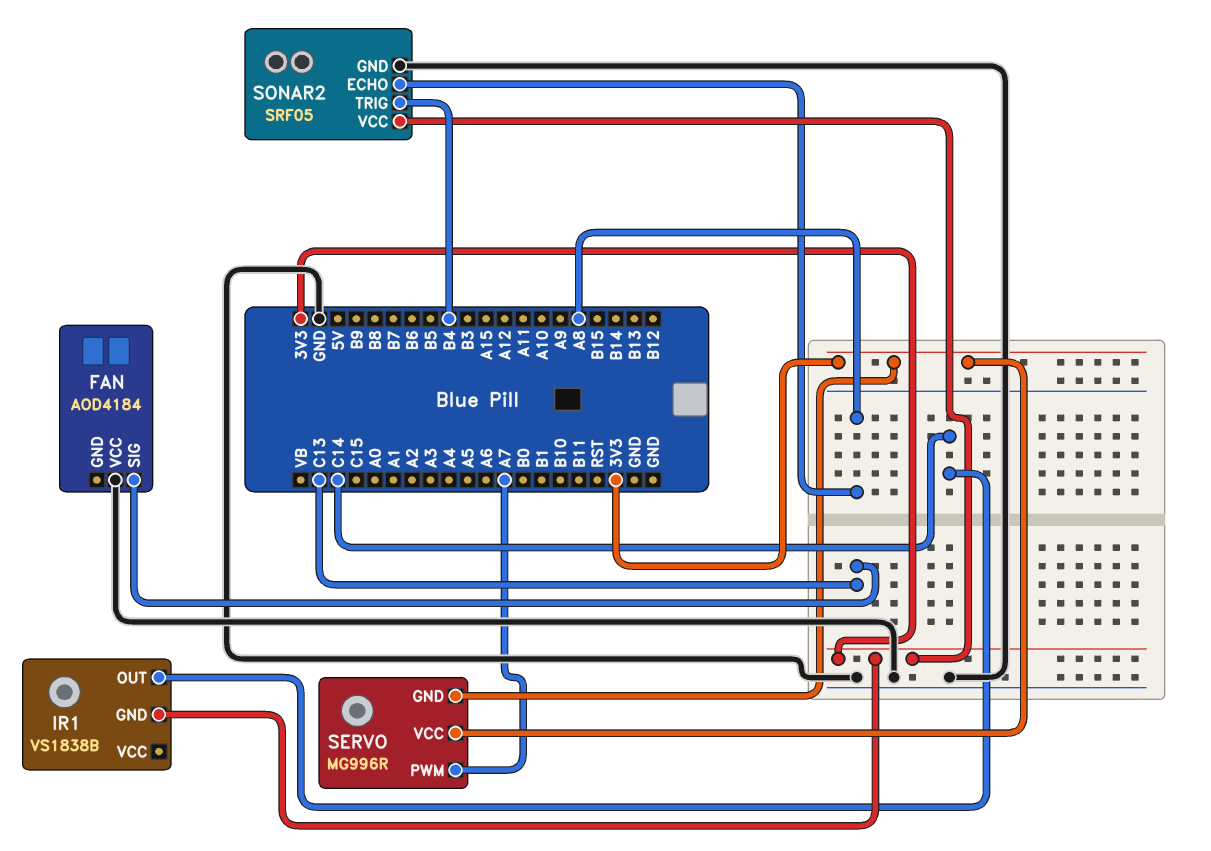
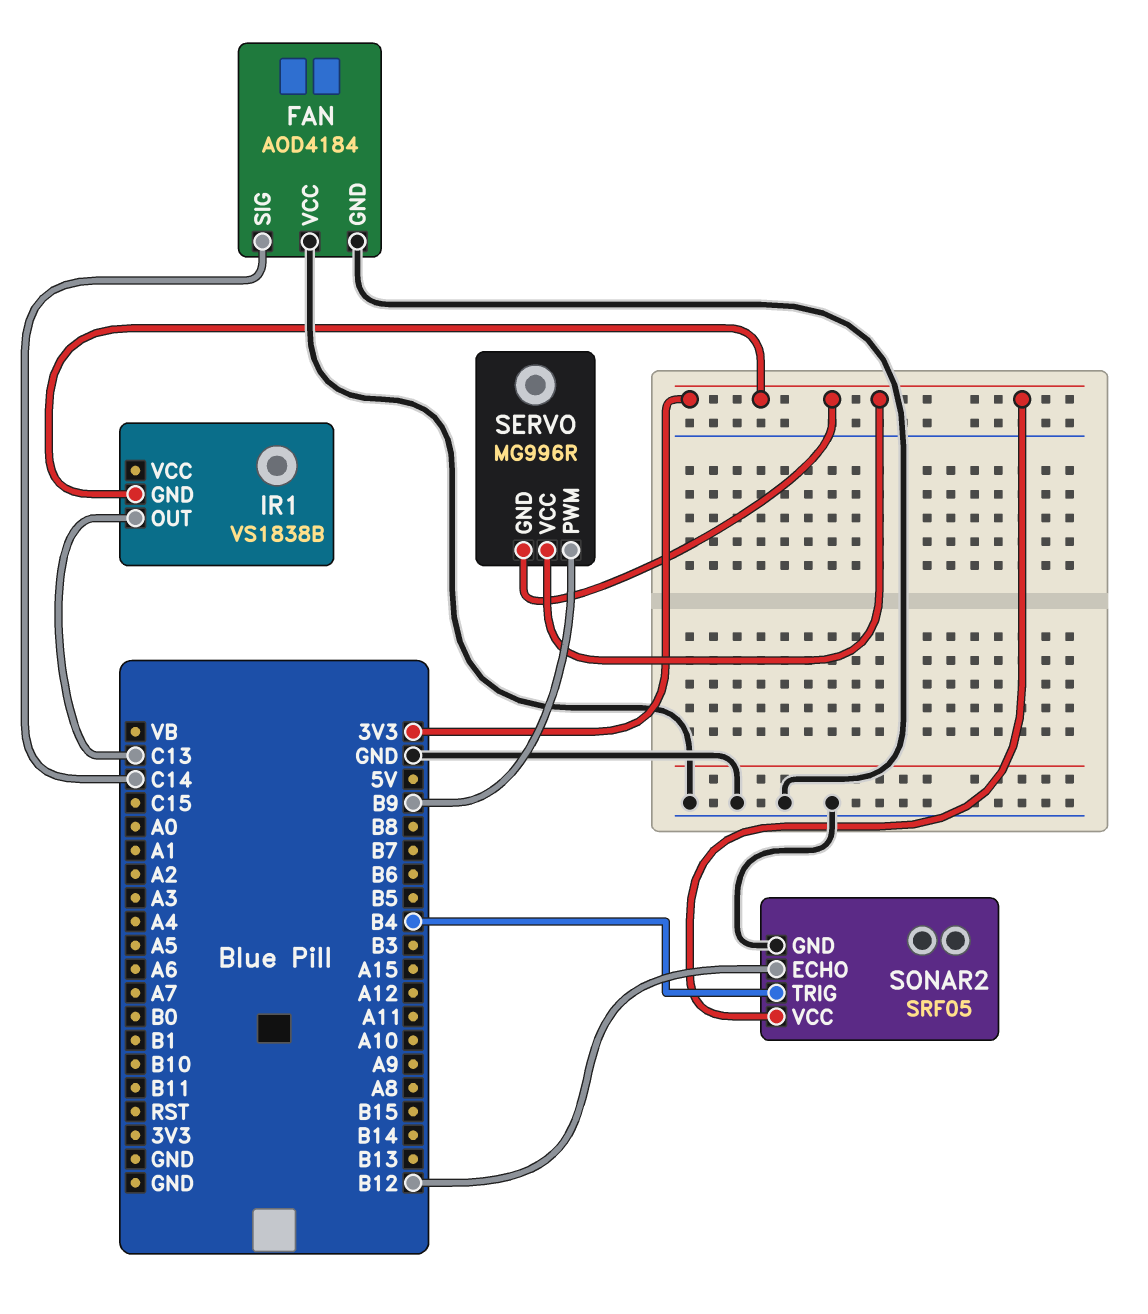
FAN pin GND: none -> GND
FAN pin SIG: C13 -> C14
IR1 pin OUT: C14 -> C13
SERVO pin PWM: A7 -> B9
SONAR2 pin ECHO: A8 -> B12

